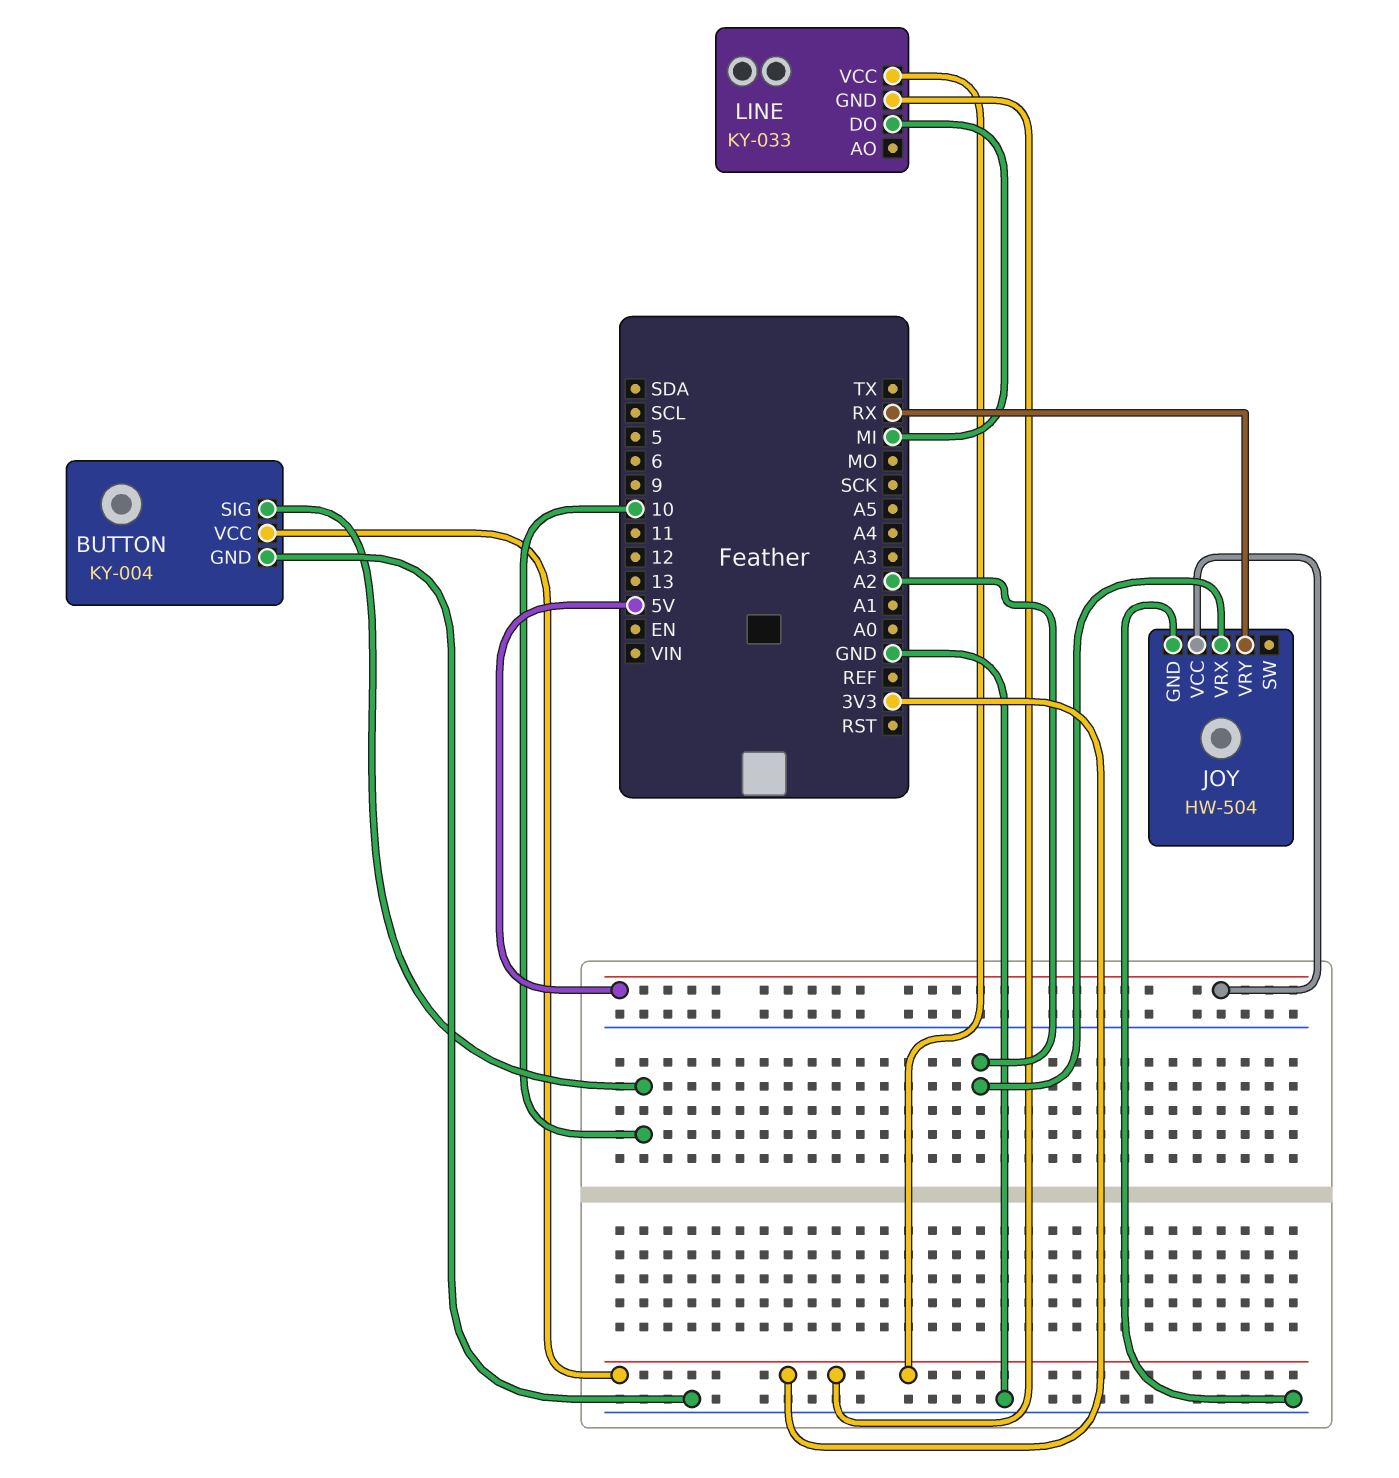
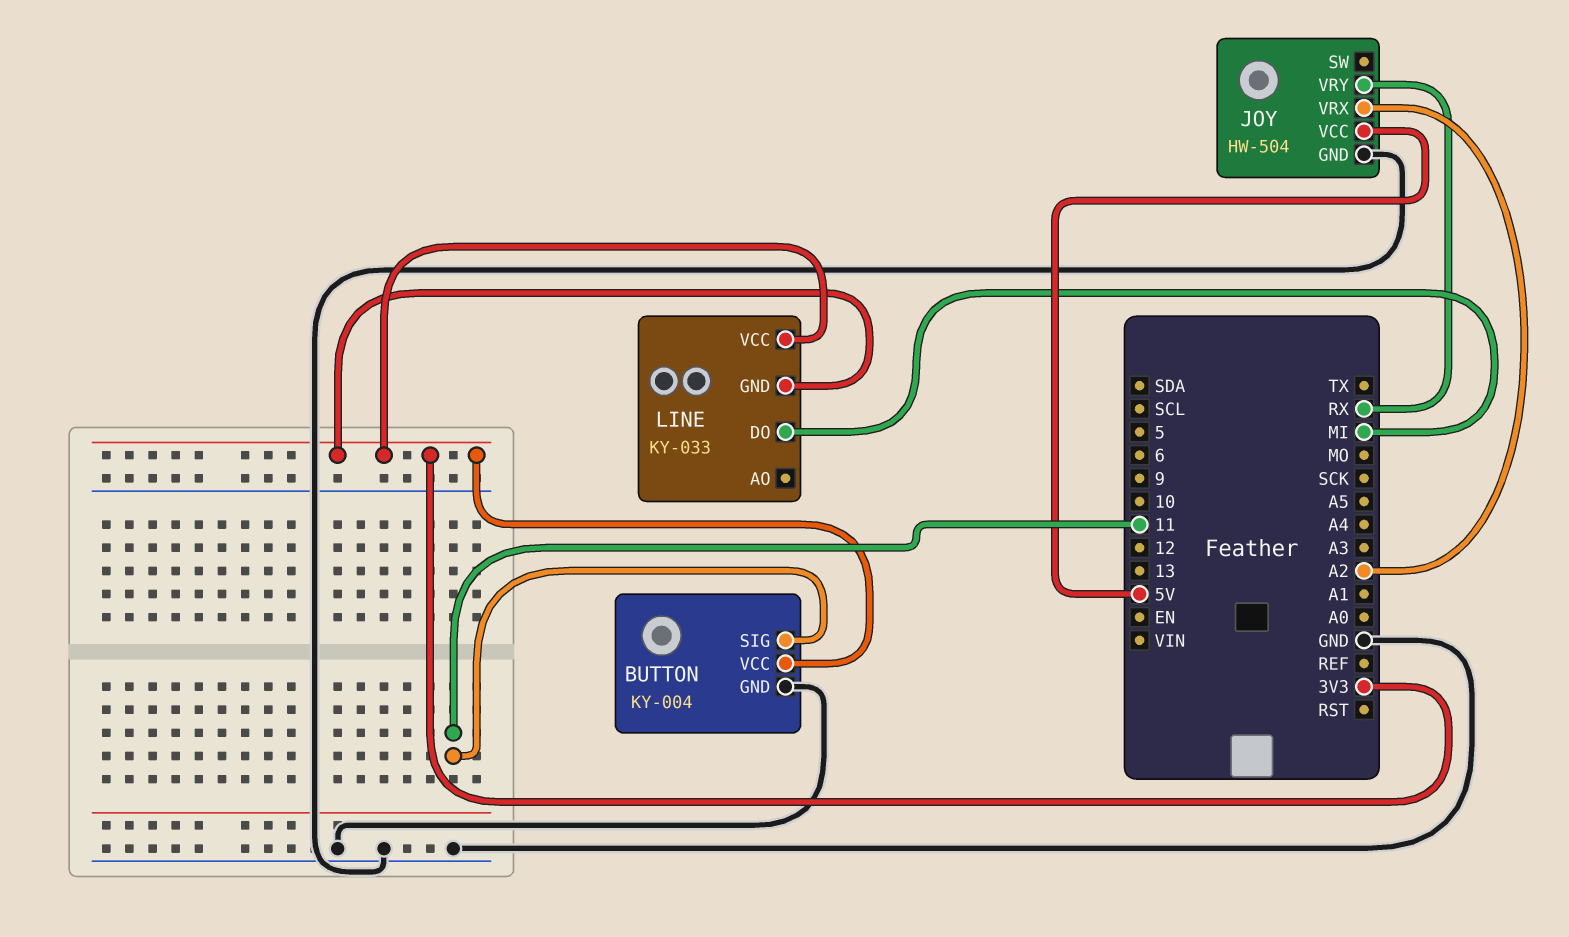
BUTTON pin SIG: 10 -> 11

